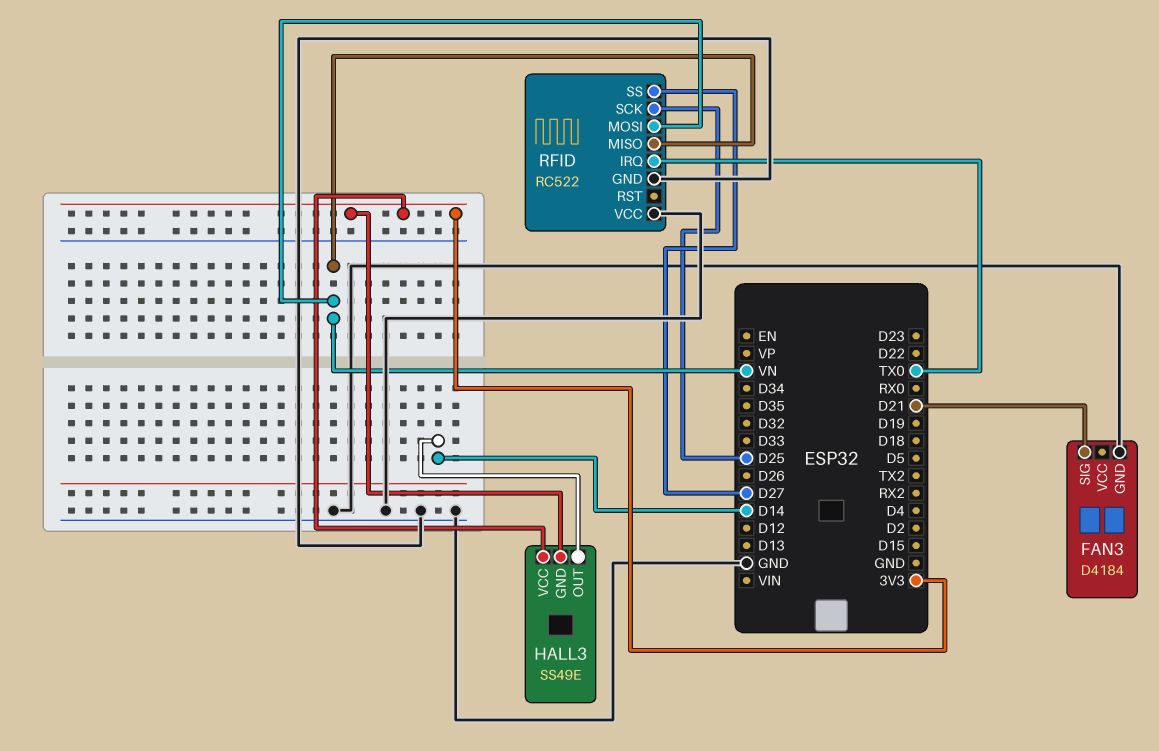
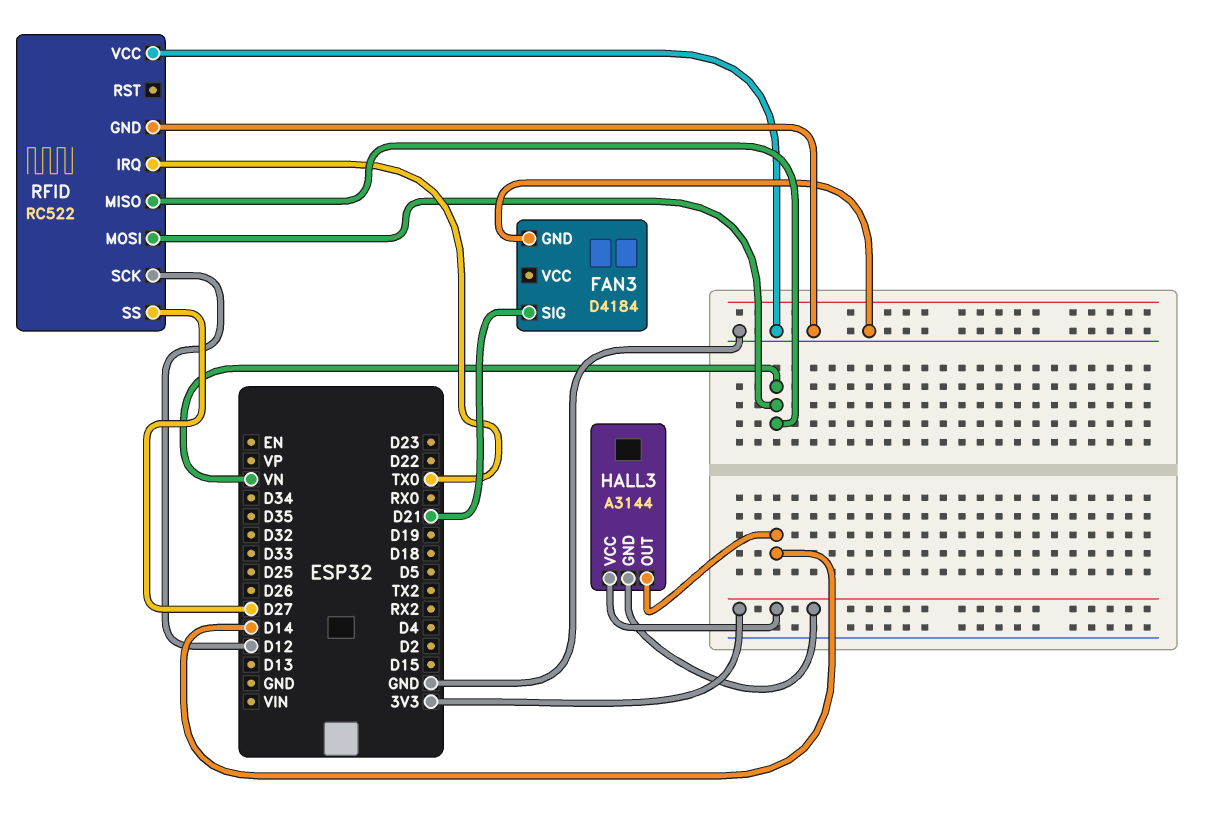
HALL3: SS49E -> A3144
RFID pin SCK: D25 -> D12

